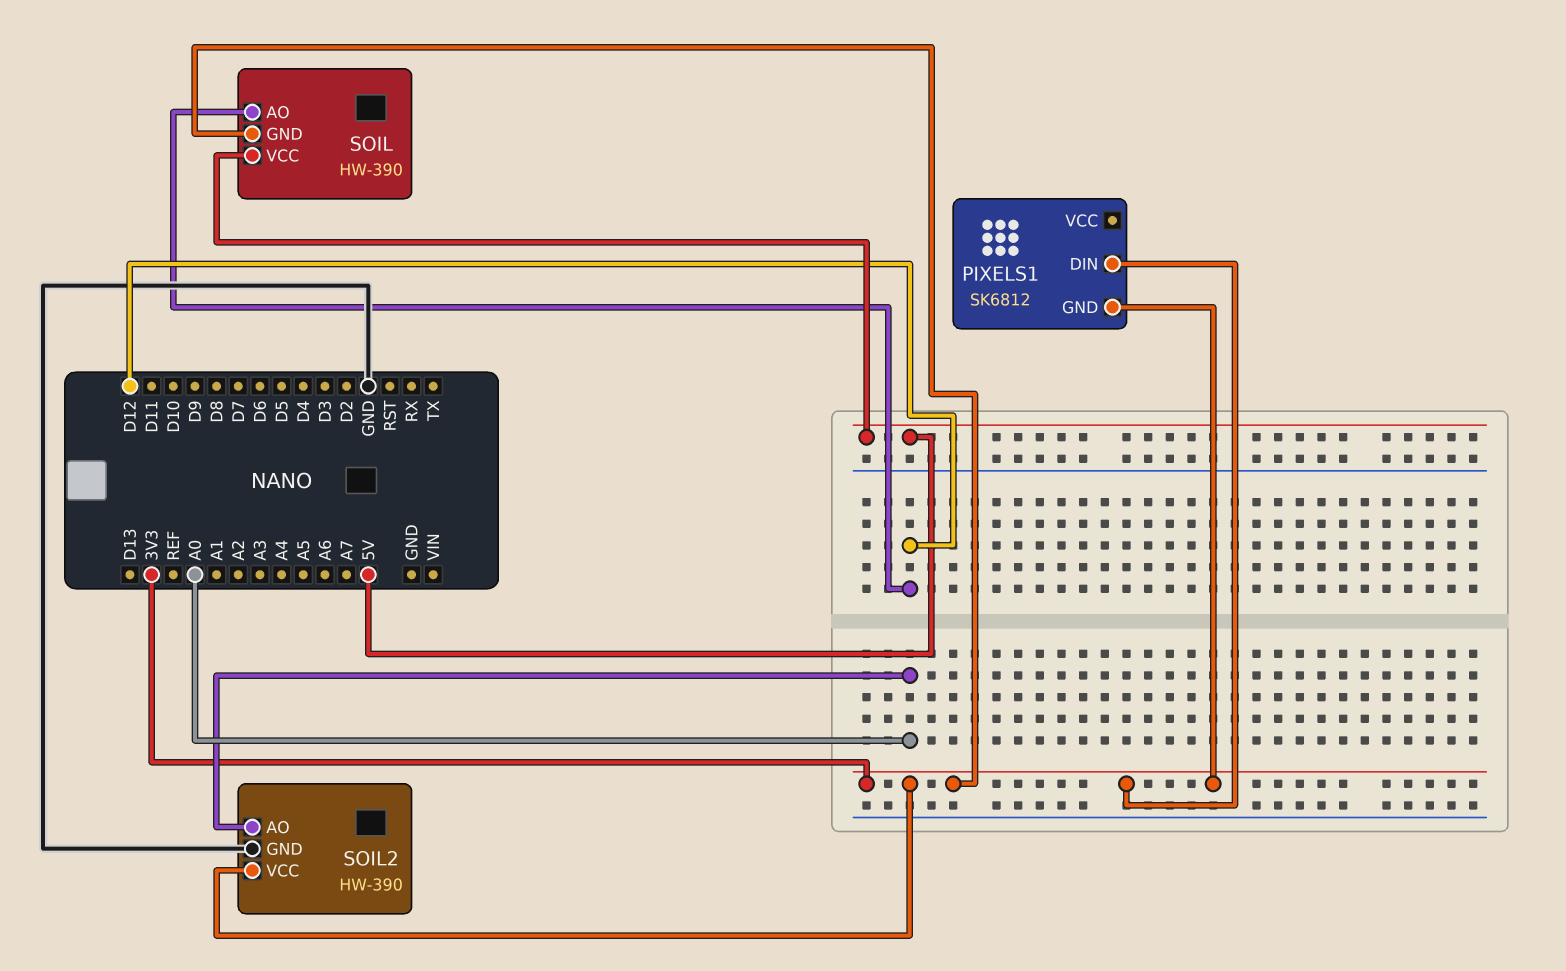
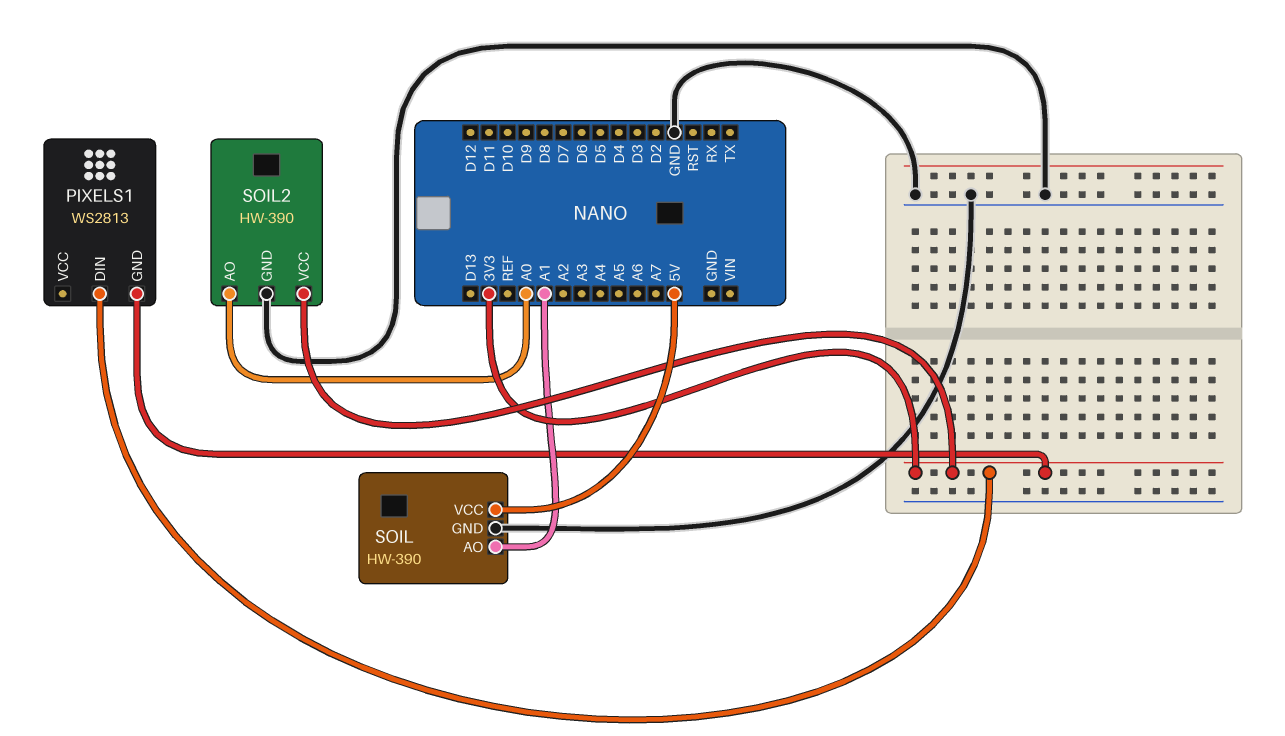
PIXELS1: SK6812 -> WS2813
SOIL pin AO: D12 -> A1
SOIL pin GND: 3V3 -> GND

